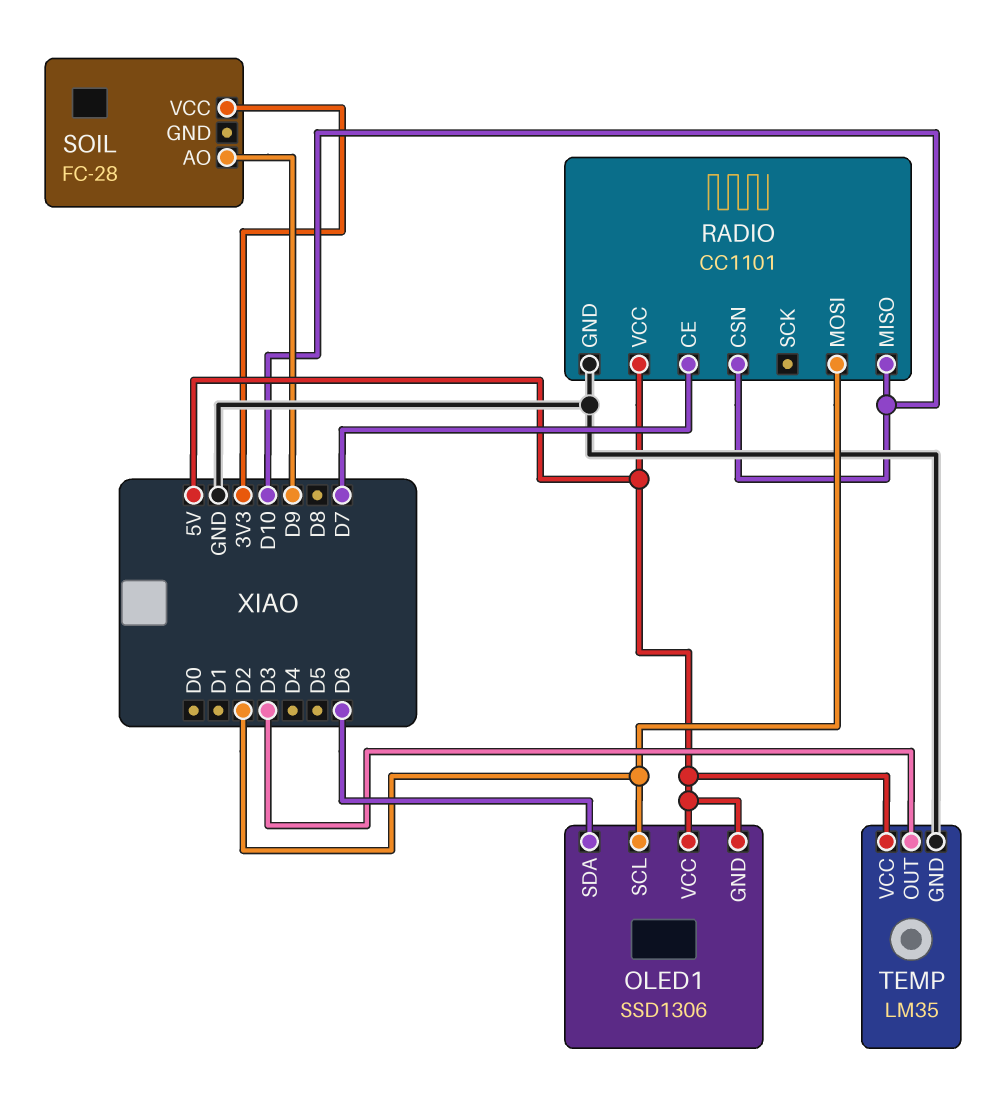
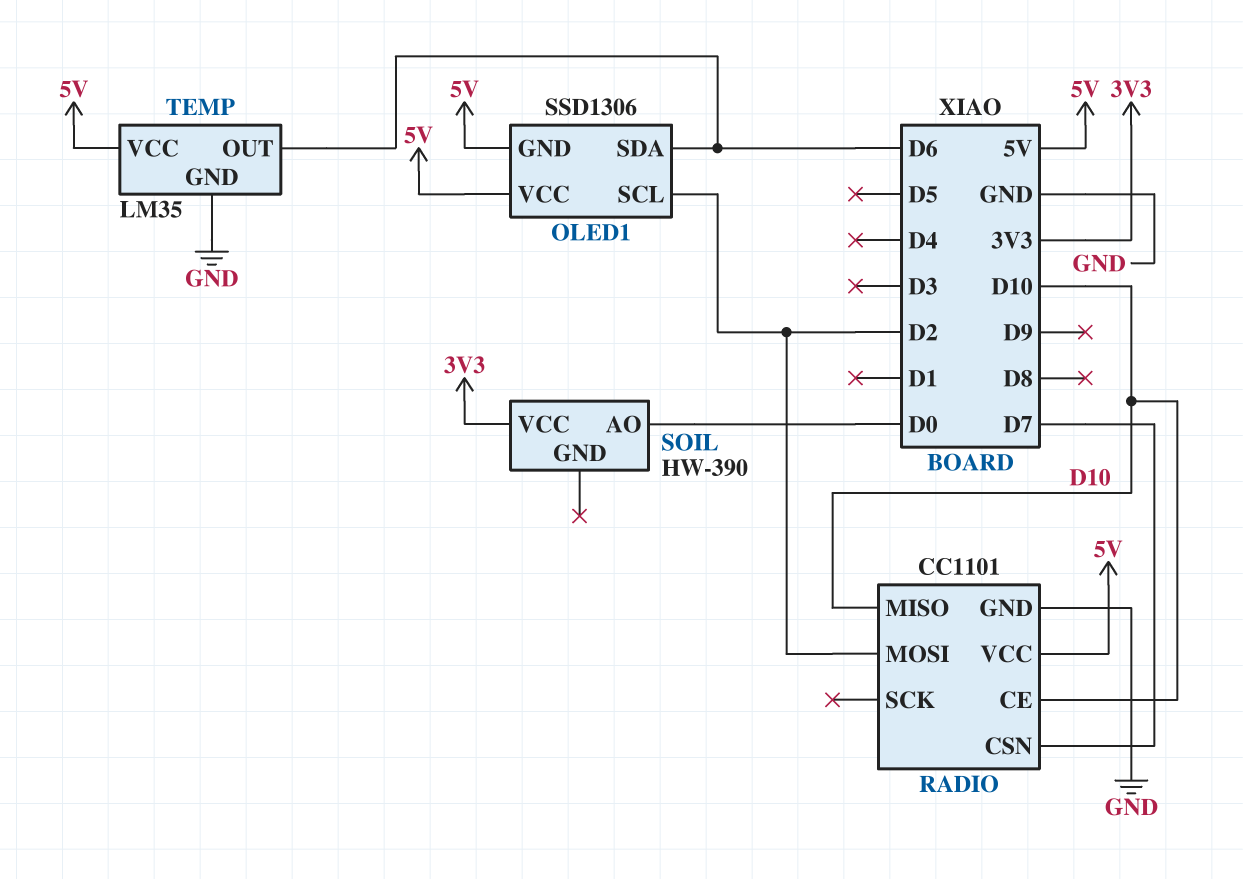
RADIO pin CE: D7 -> D10
RADIO pin CSN: D10 -> D7
SOIL: FC-28 -> HW-390
SOIL pin AO: D9 -> D0
TEMP pin OUT: D3 -> D6

